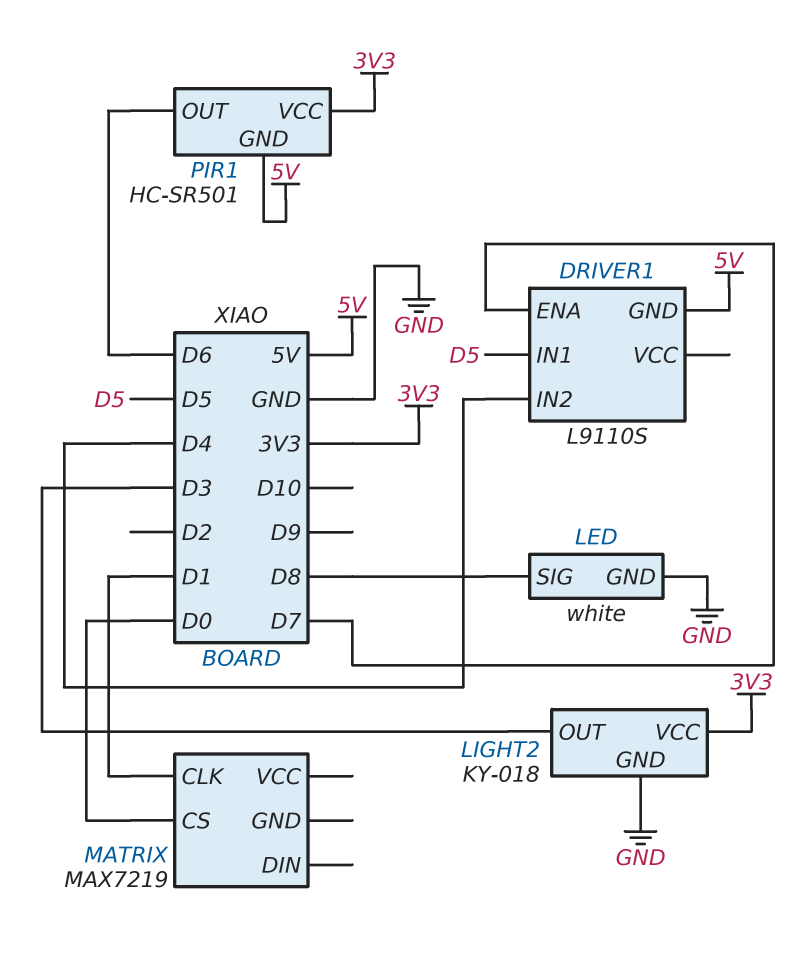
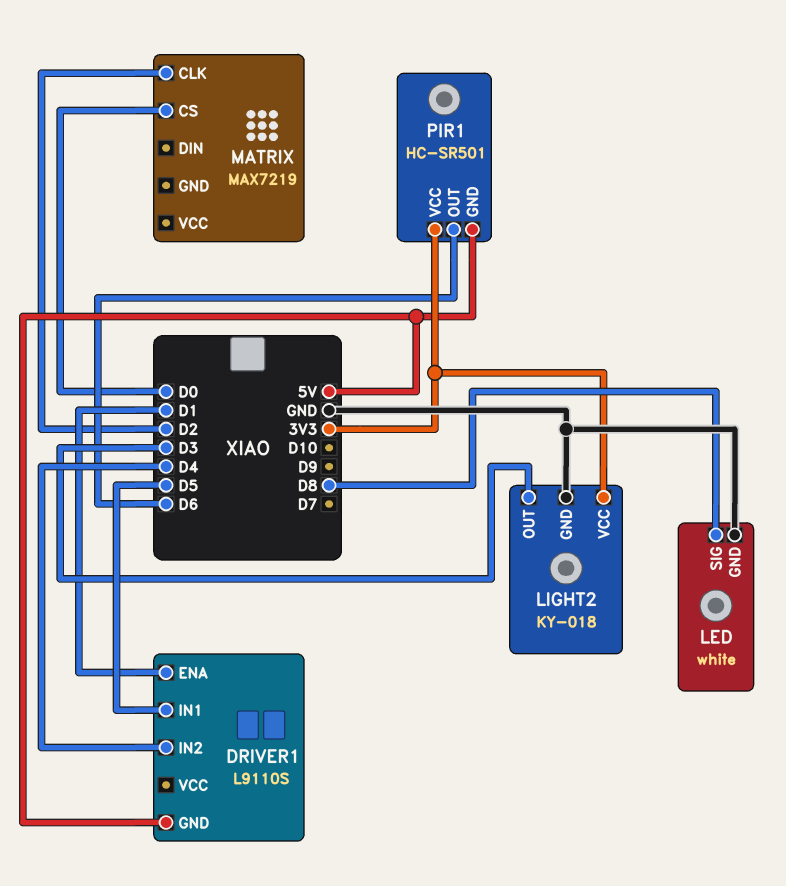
DRIVER1 pin ENA: D7 -> D1
MATRIX pin CLK: D1 -> D2

